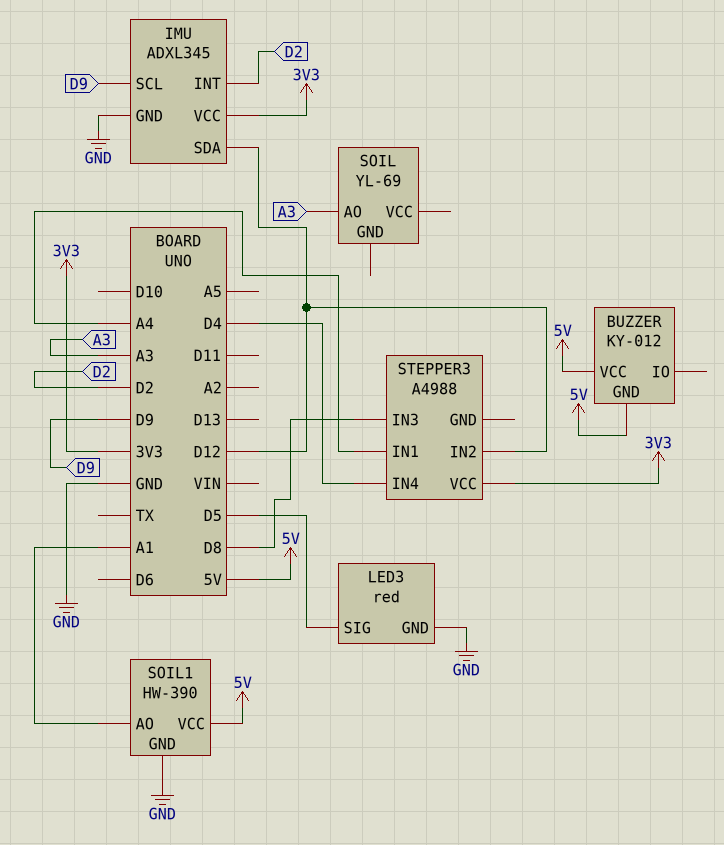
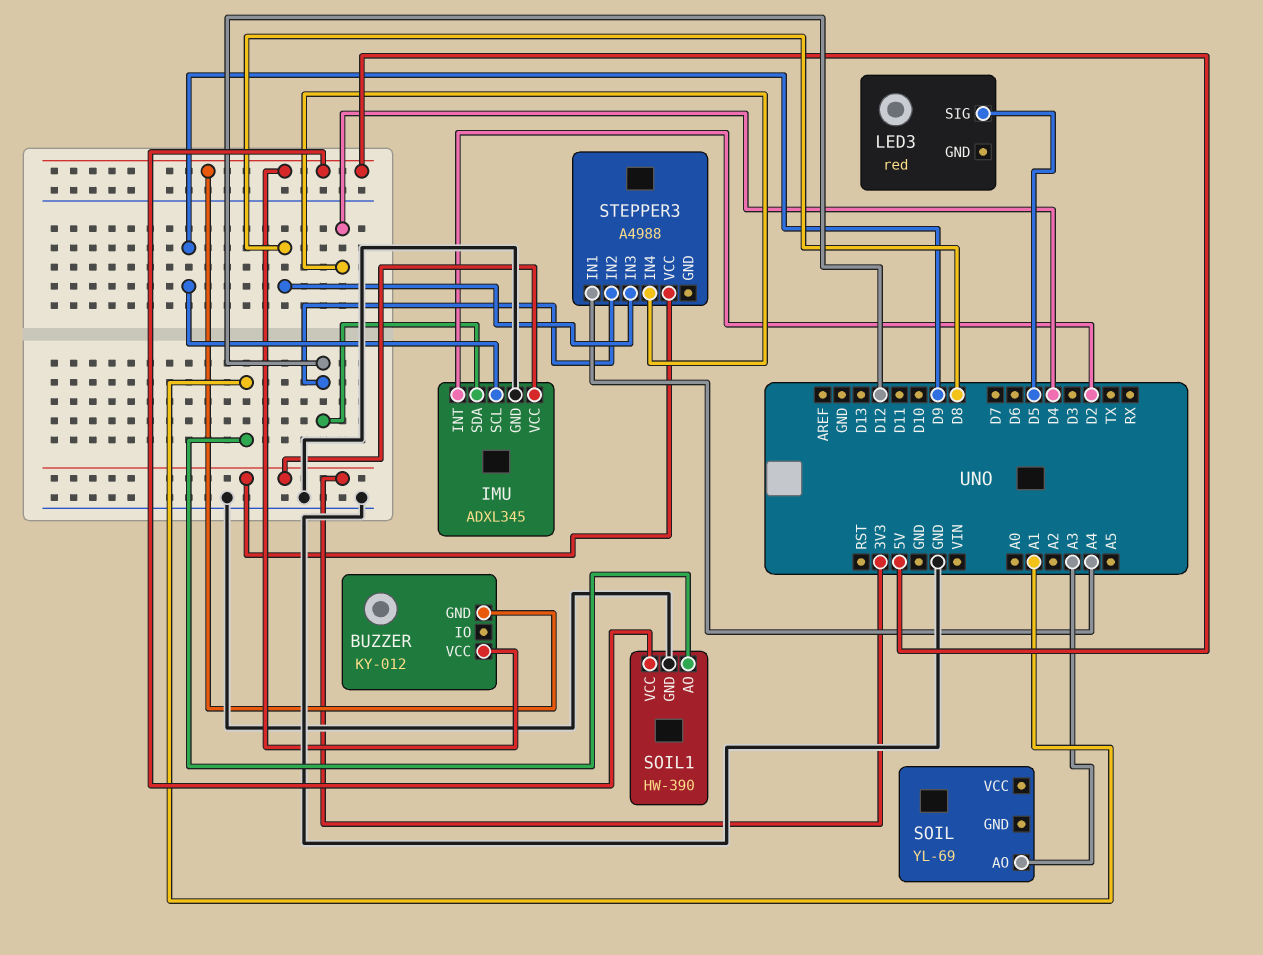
LED3 pin GND: GND -> none

